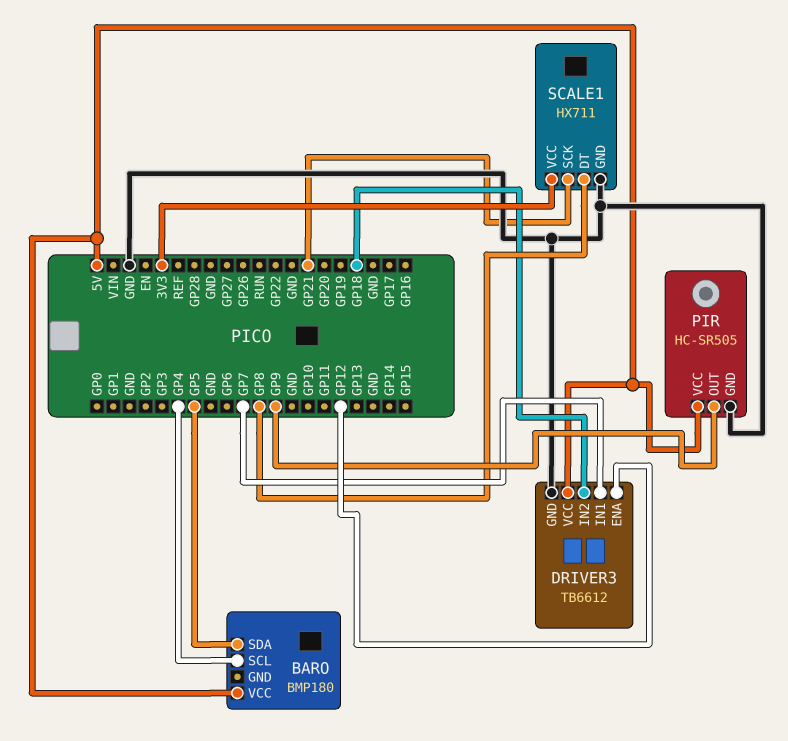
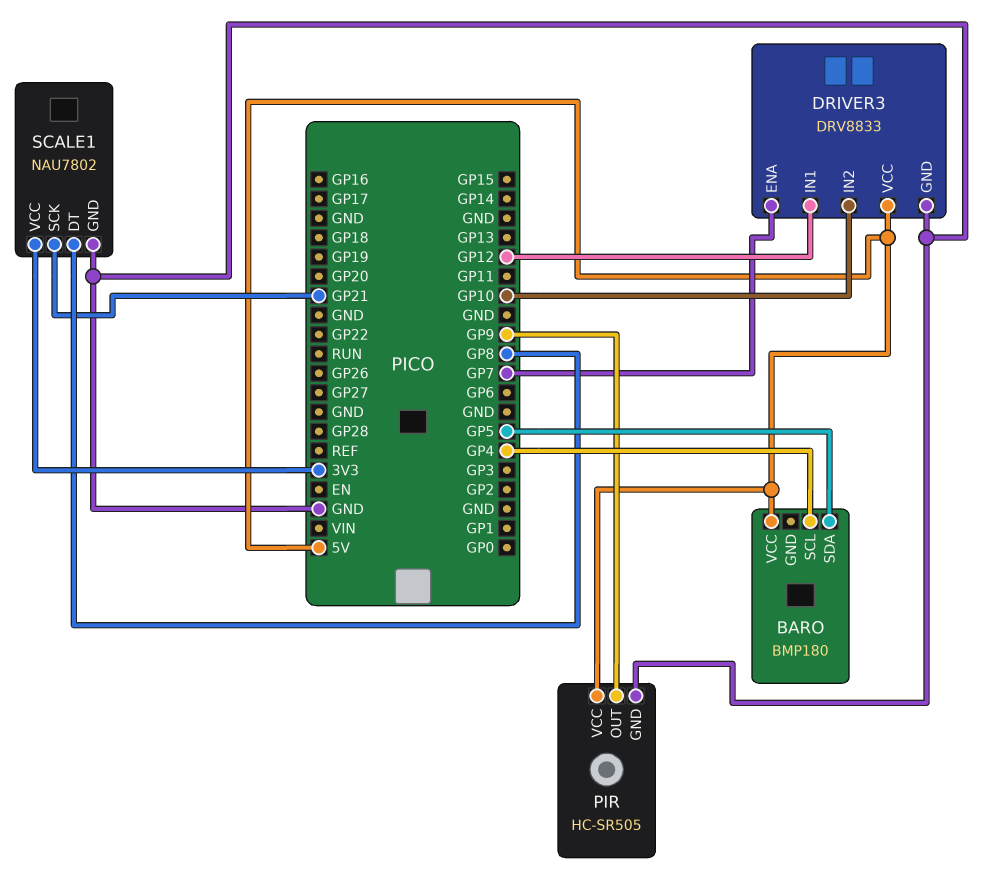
DRIVER3: TB6612 -> DRV8833
DRIVER3 pin ENA: GP12 -> GP7
DRIVER3 pin IN1: GP7 -> GP12
DRIVER3 pin IN2: GP18 -> GP10
SCALE1: HX711 -> NAU7802

